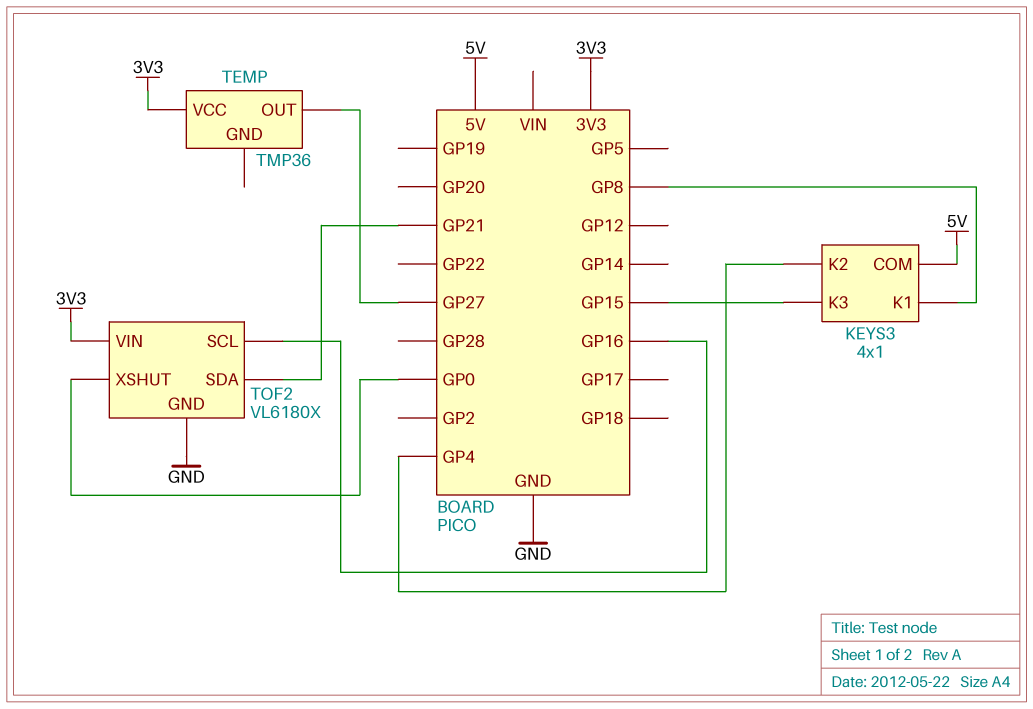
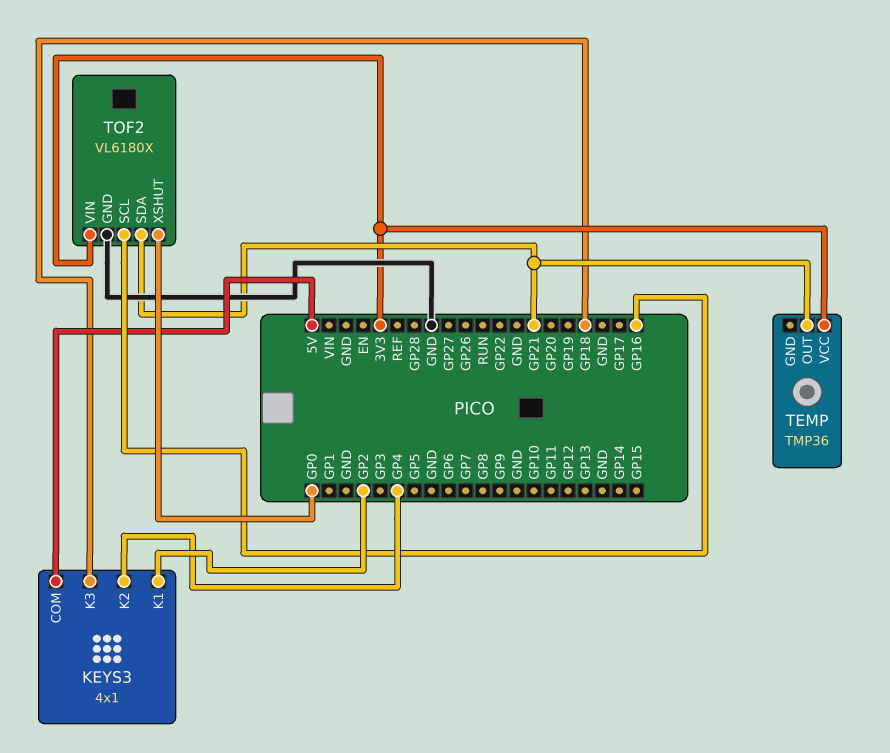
KEYS3 pin K1: GP8 -> GP2
KEYS3 pin K3: GP15 -> GP18
TEMP pin OUT: GP27 -> GP21

